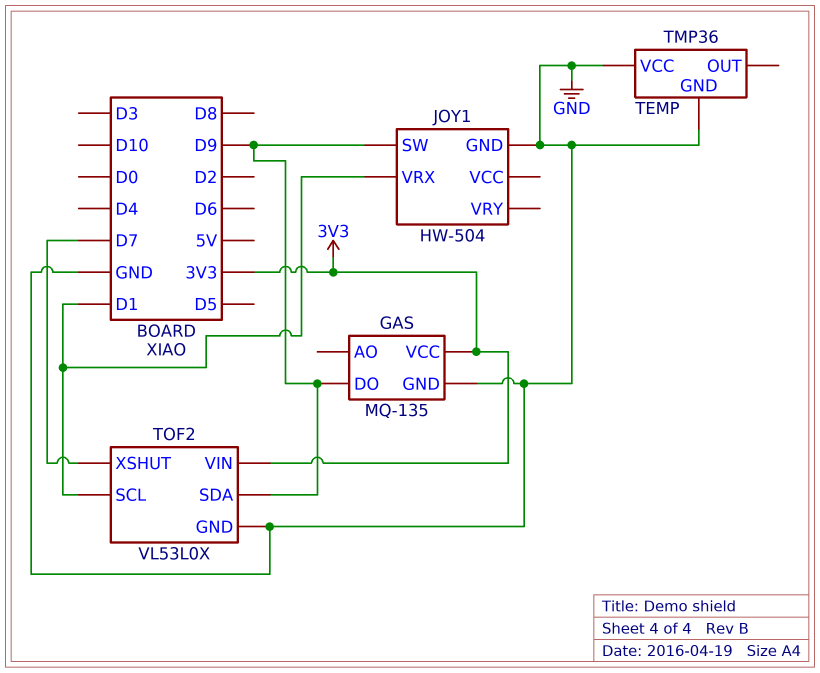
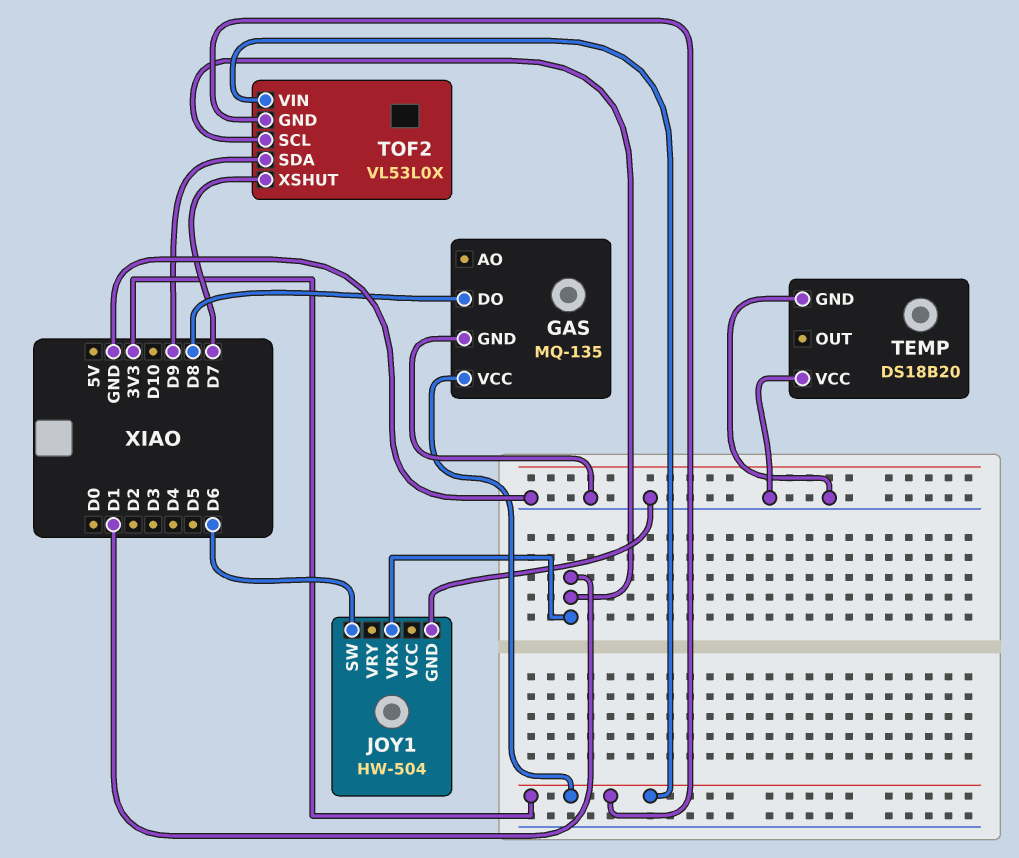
GAS pin DO: D9 -> D8
JOY1 pin SW: D9 -> D6
TEMP: TMP36 -> DS18B20
TOF2 pin GND: GND -> 3V3

